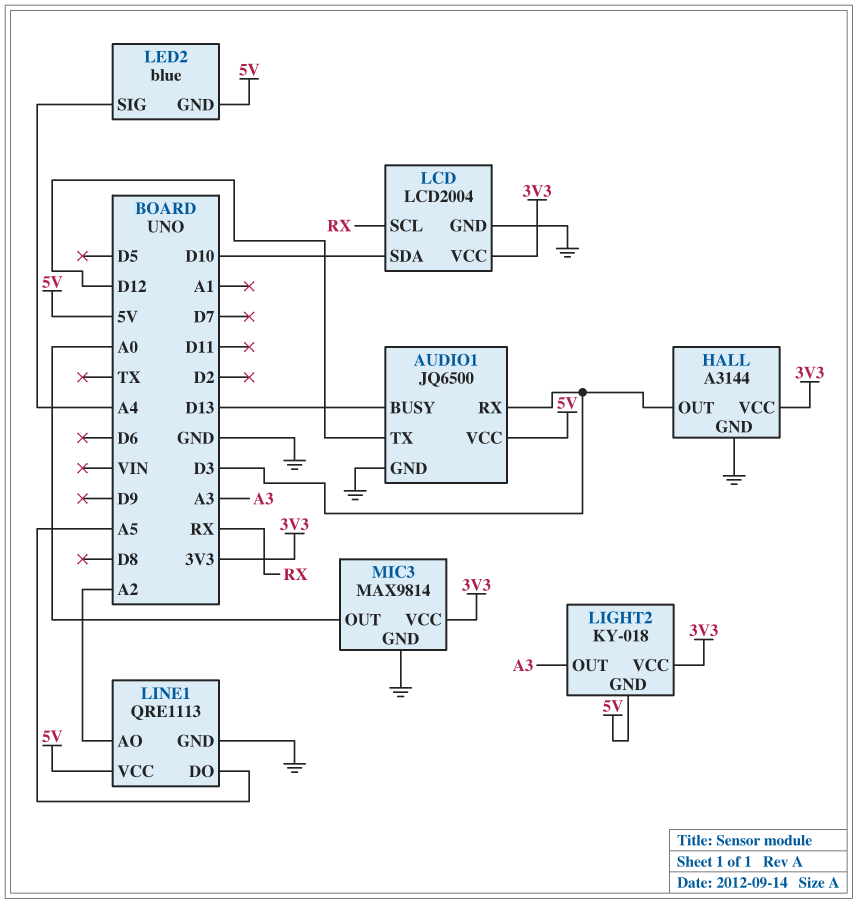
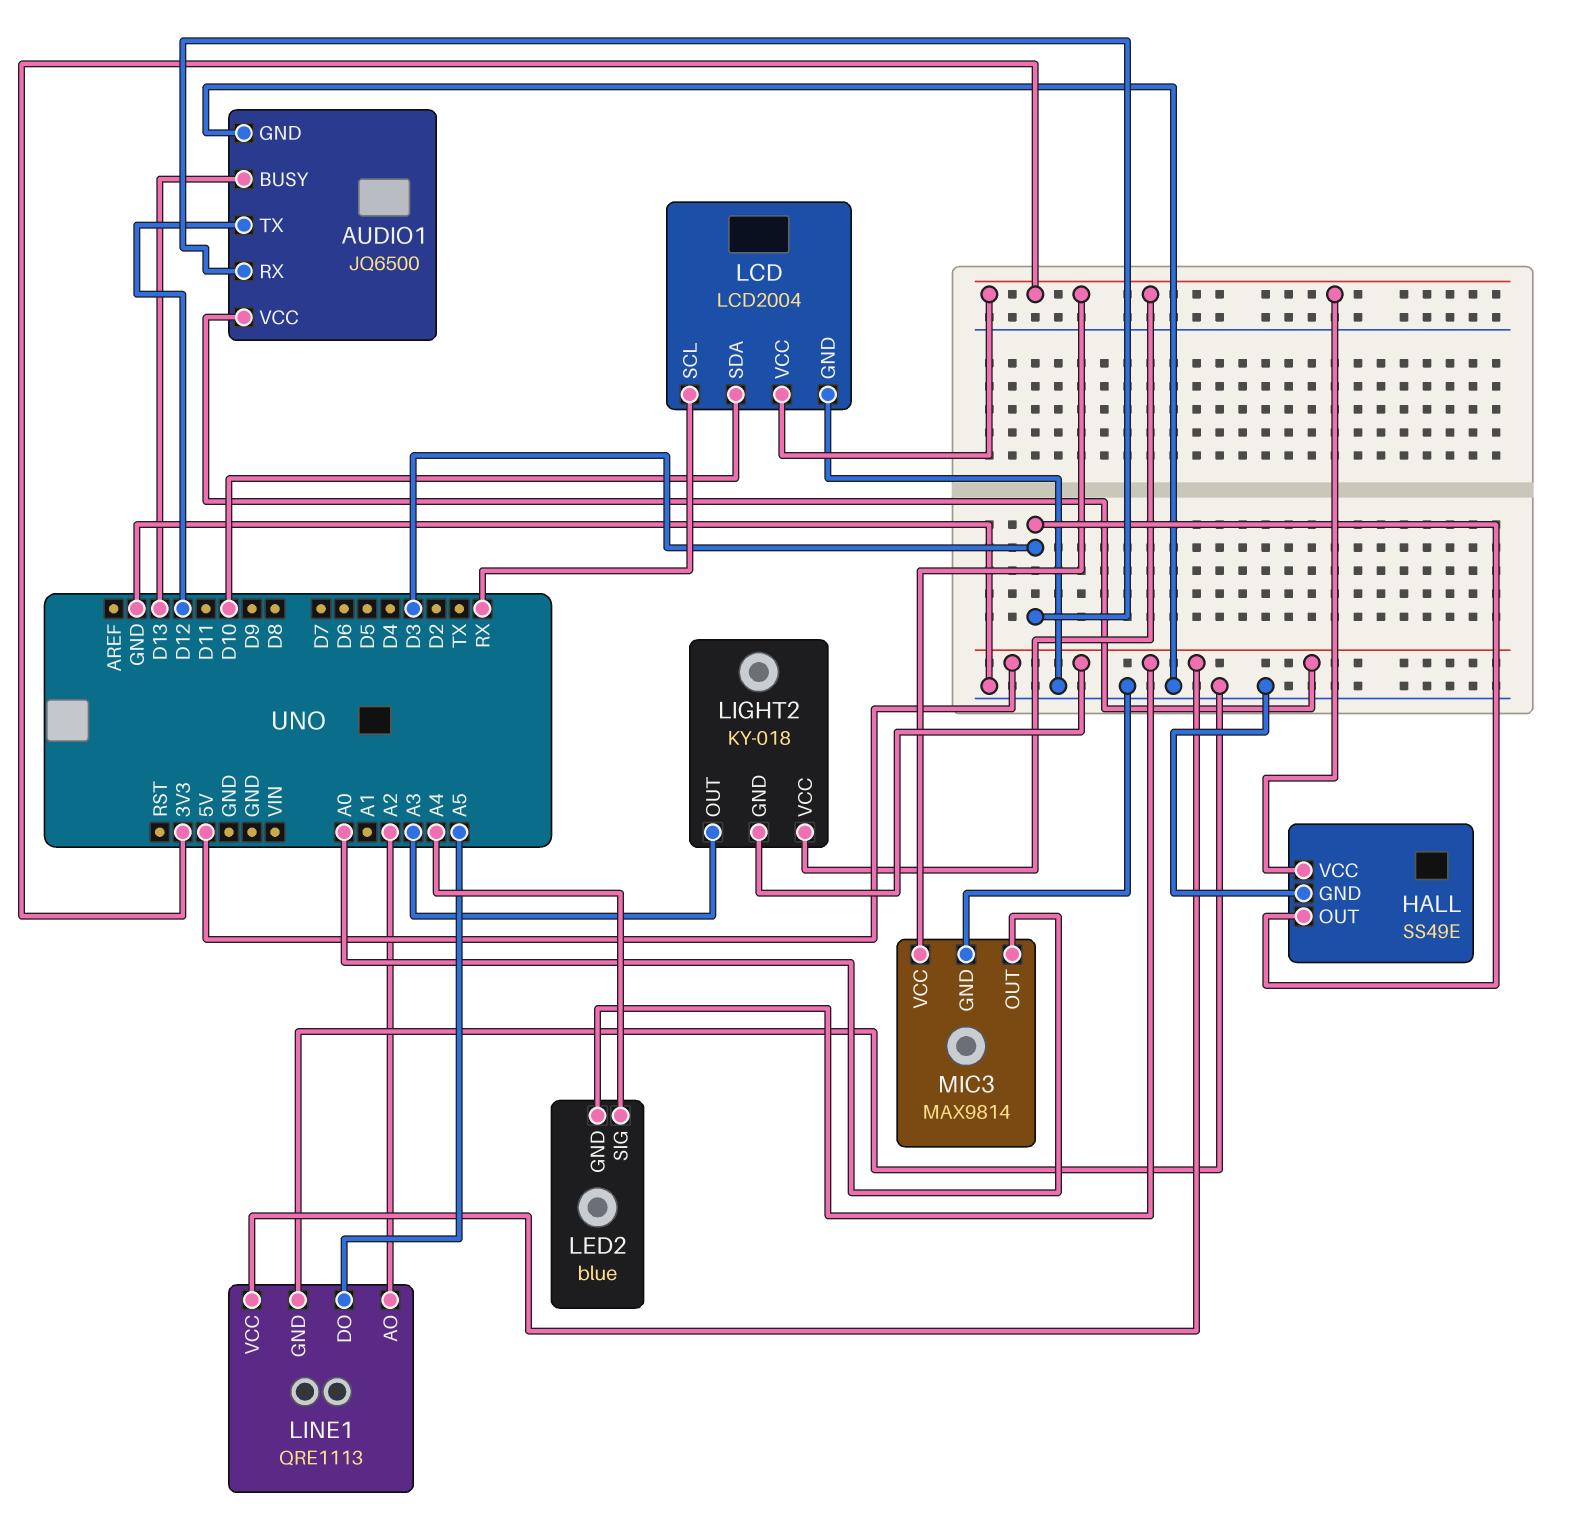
HALL: A3144 -> SS49E

